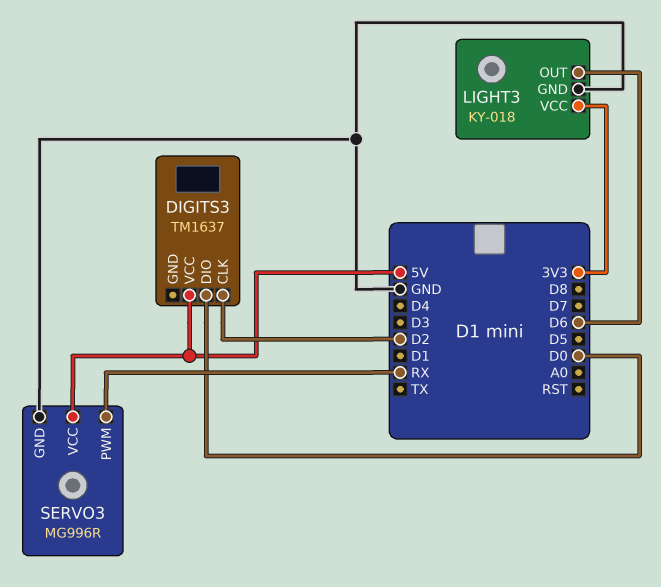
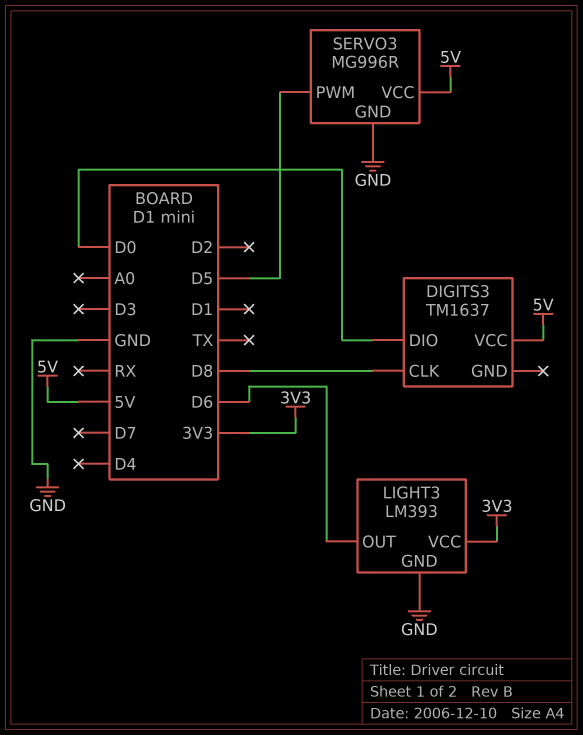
DIGITS3 pin CLK: D2 -> D8
LIGHT3: KY-018 -> LM393
SERVO3 pin PWM: RX -> D5

